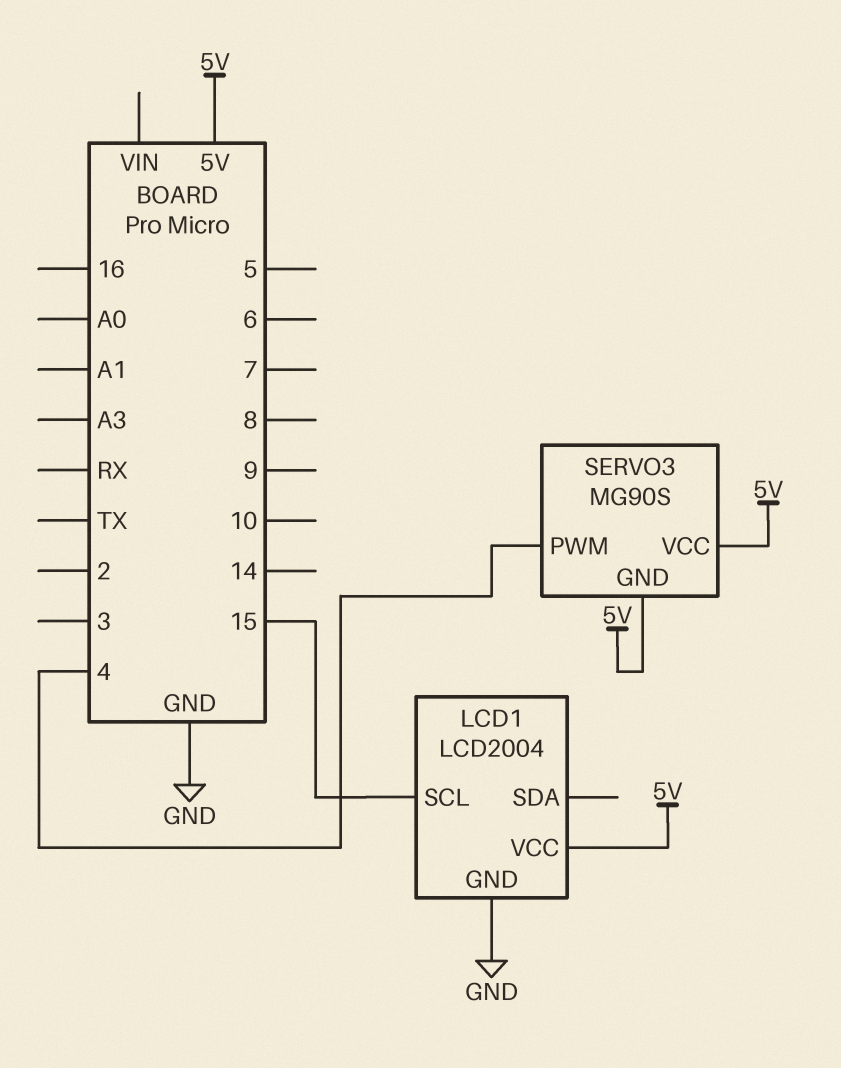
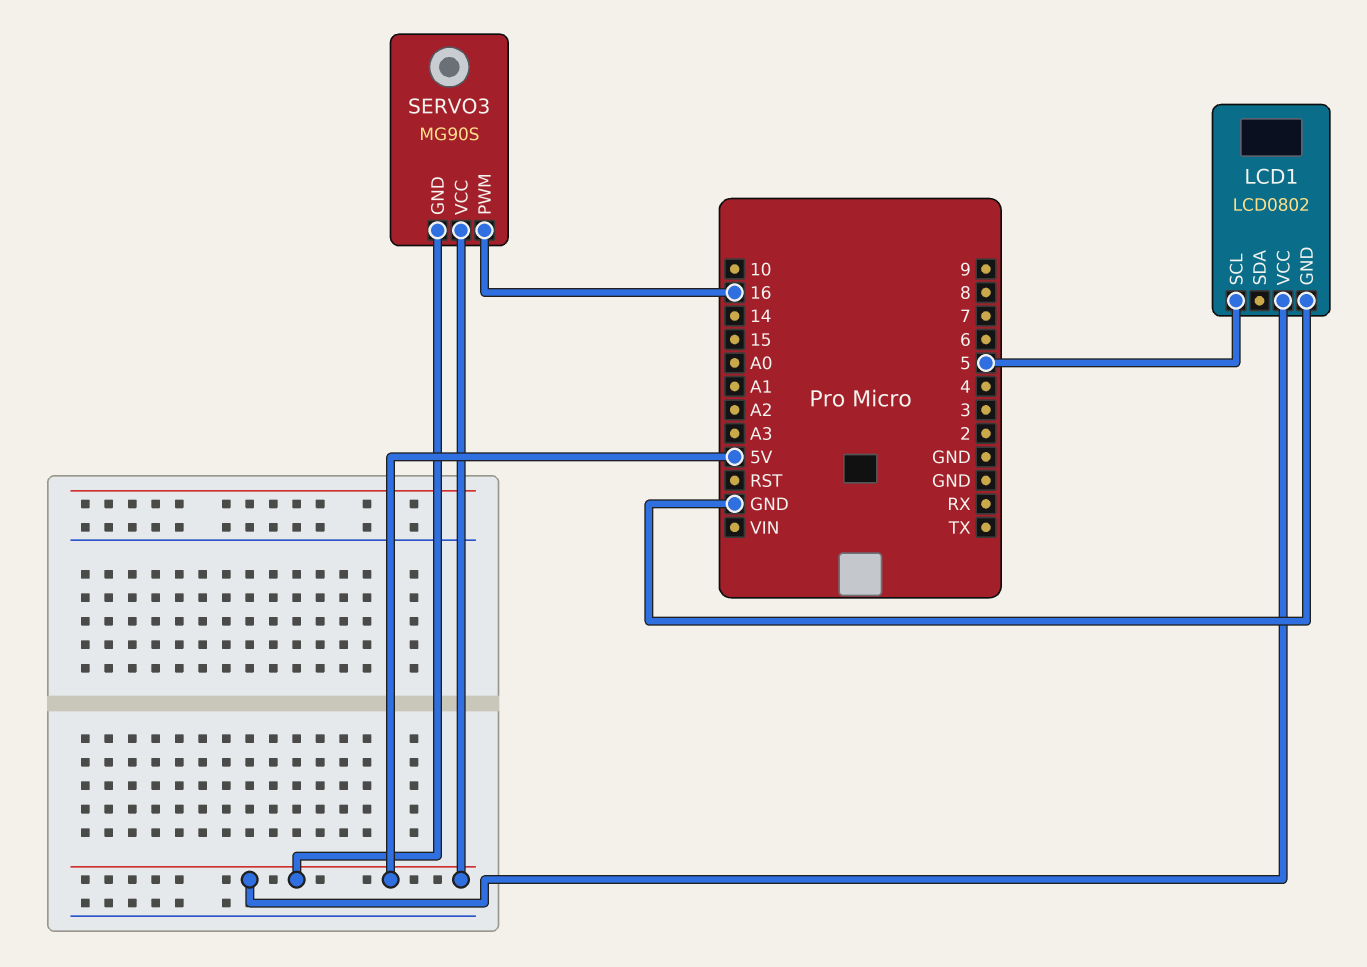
LCD1: LCD2004 -> LCD0802
LCD1 pin SCL: 15 -> 5
SERVO3 pin PWM: 4 -> 16

